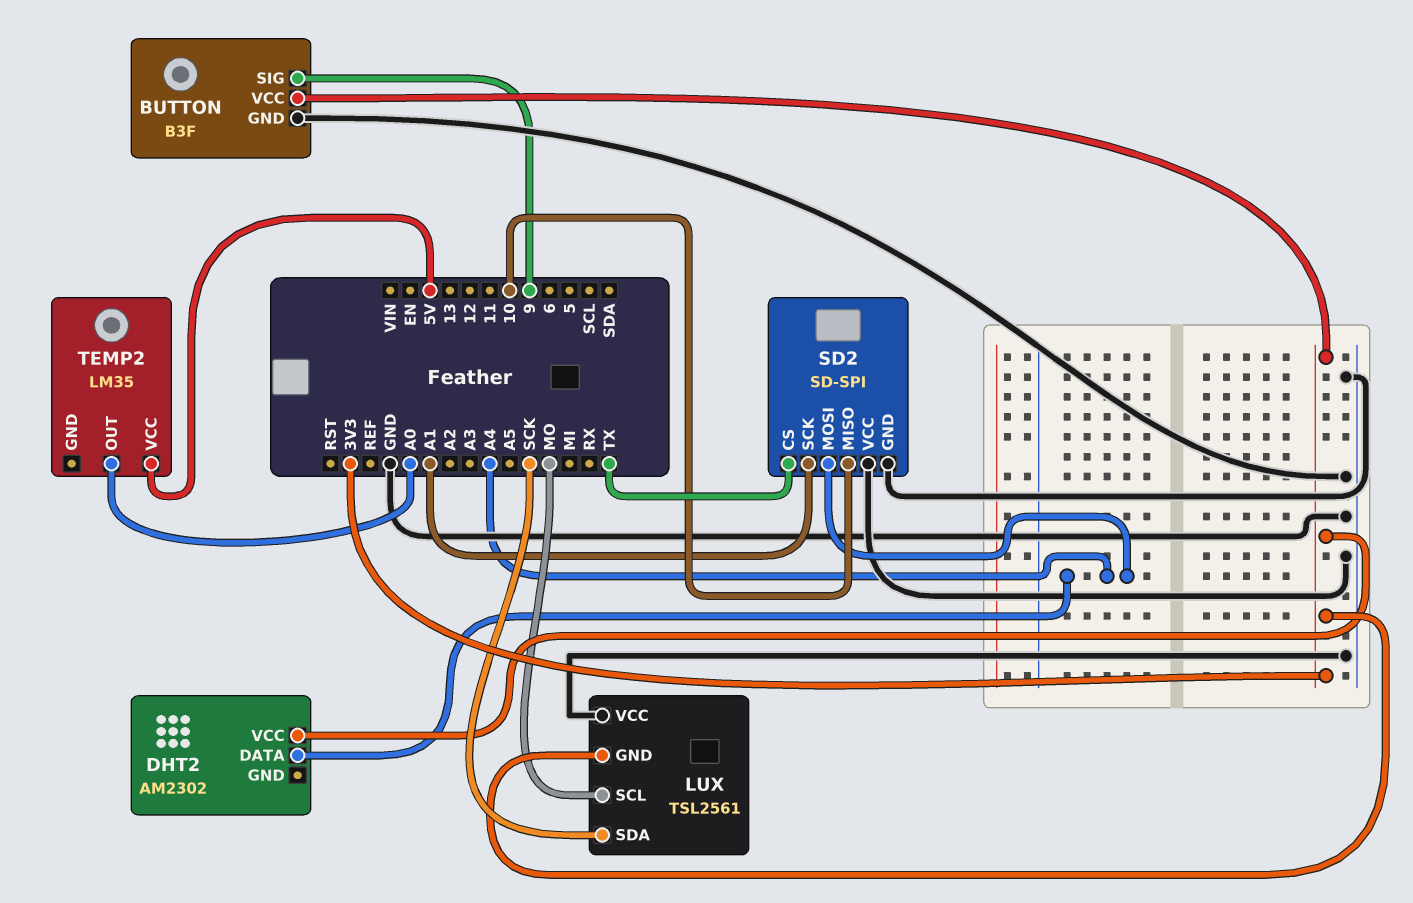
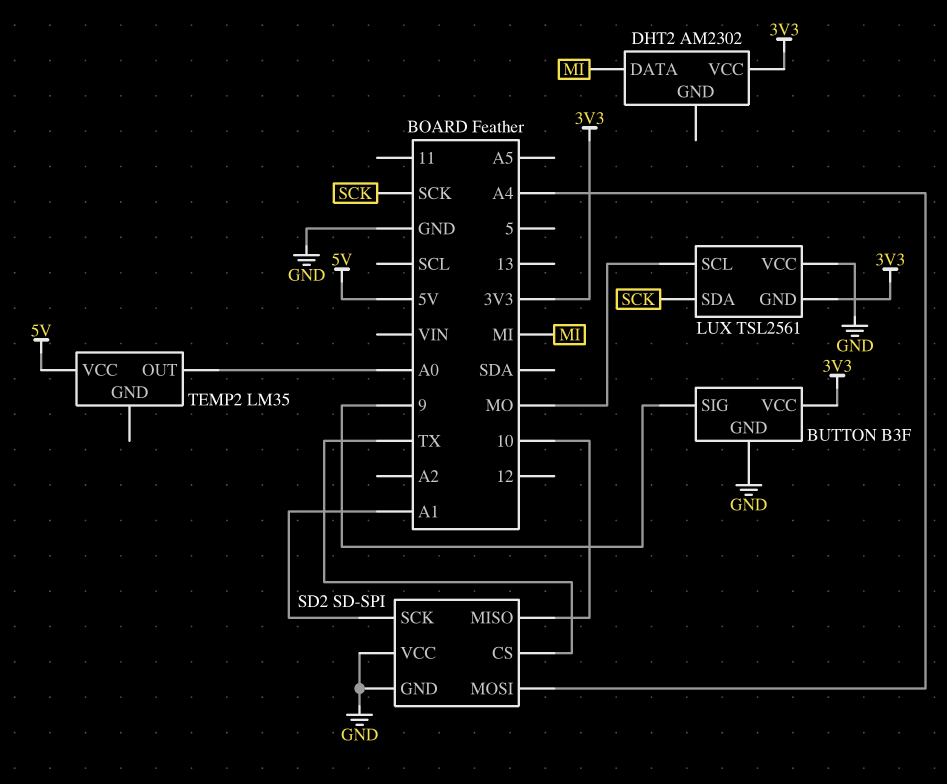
DHT2 pin DATA: A4 -> MI

